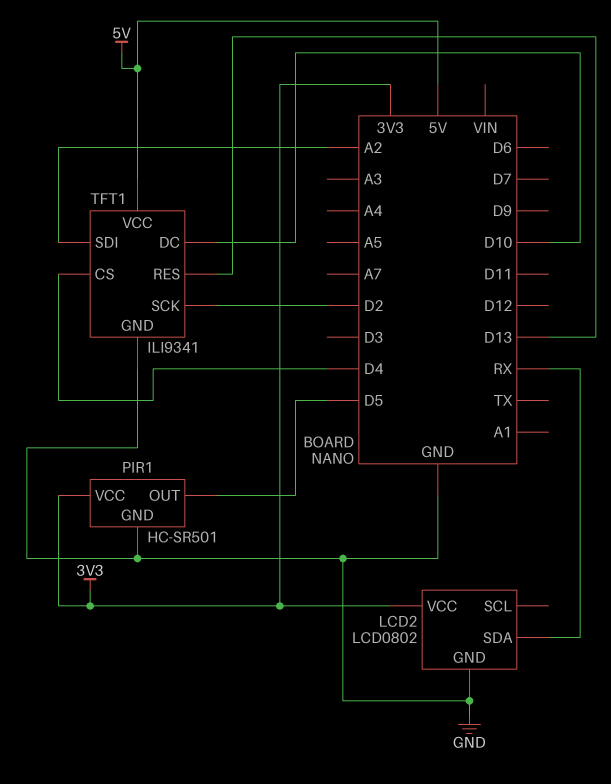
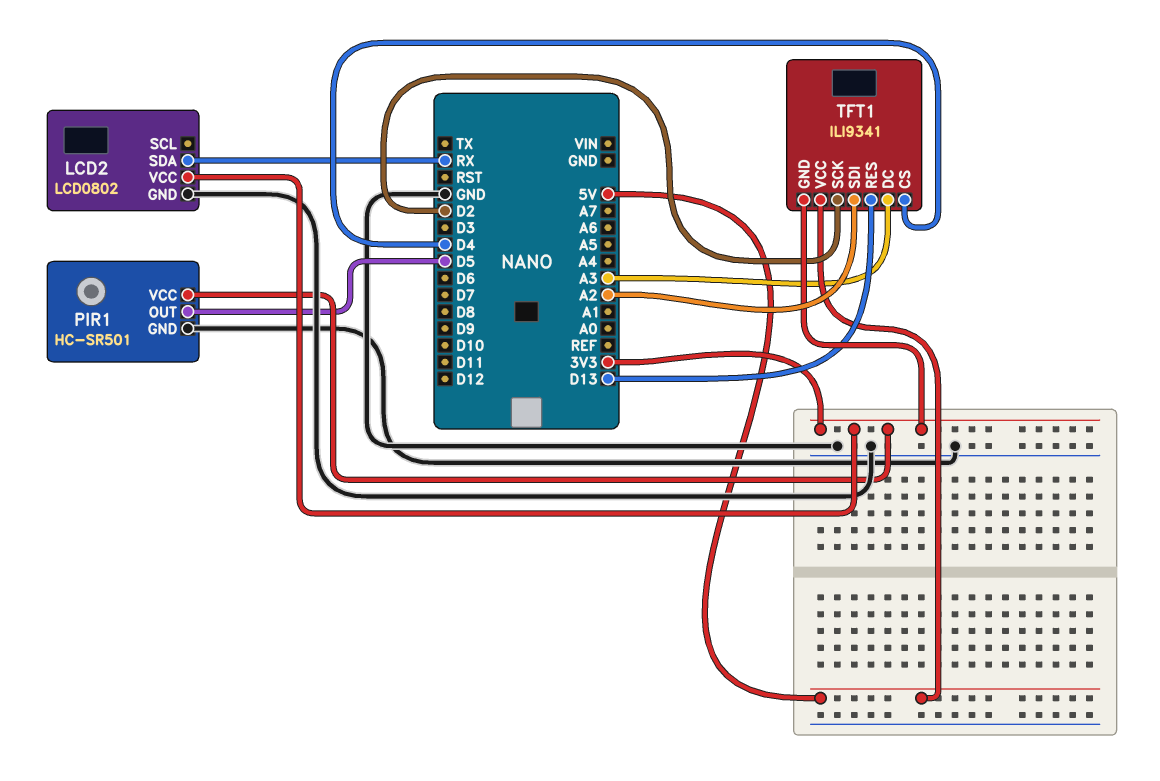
TFT1 pin DC: D10 -> A3
TFT1 pin GND: GND -> 3V3

